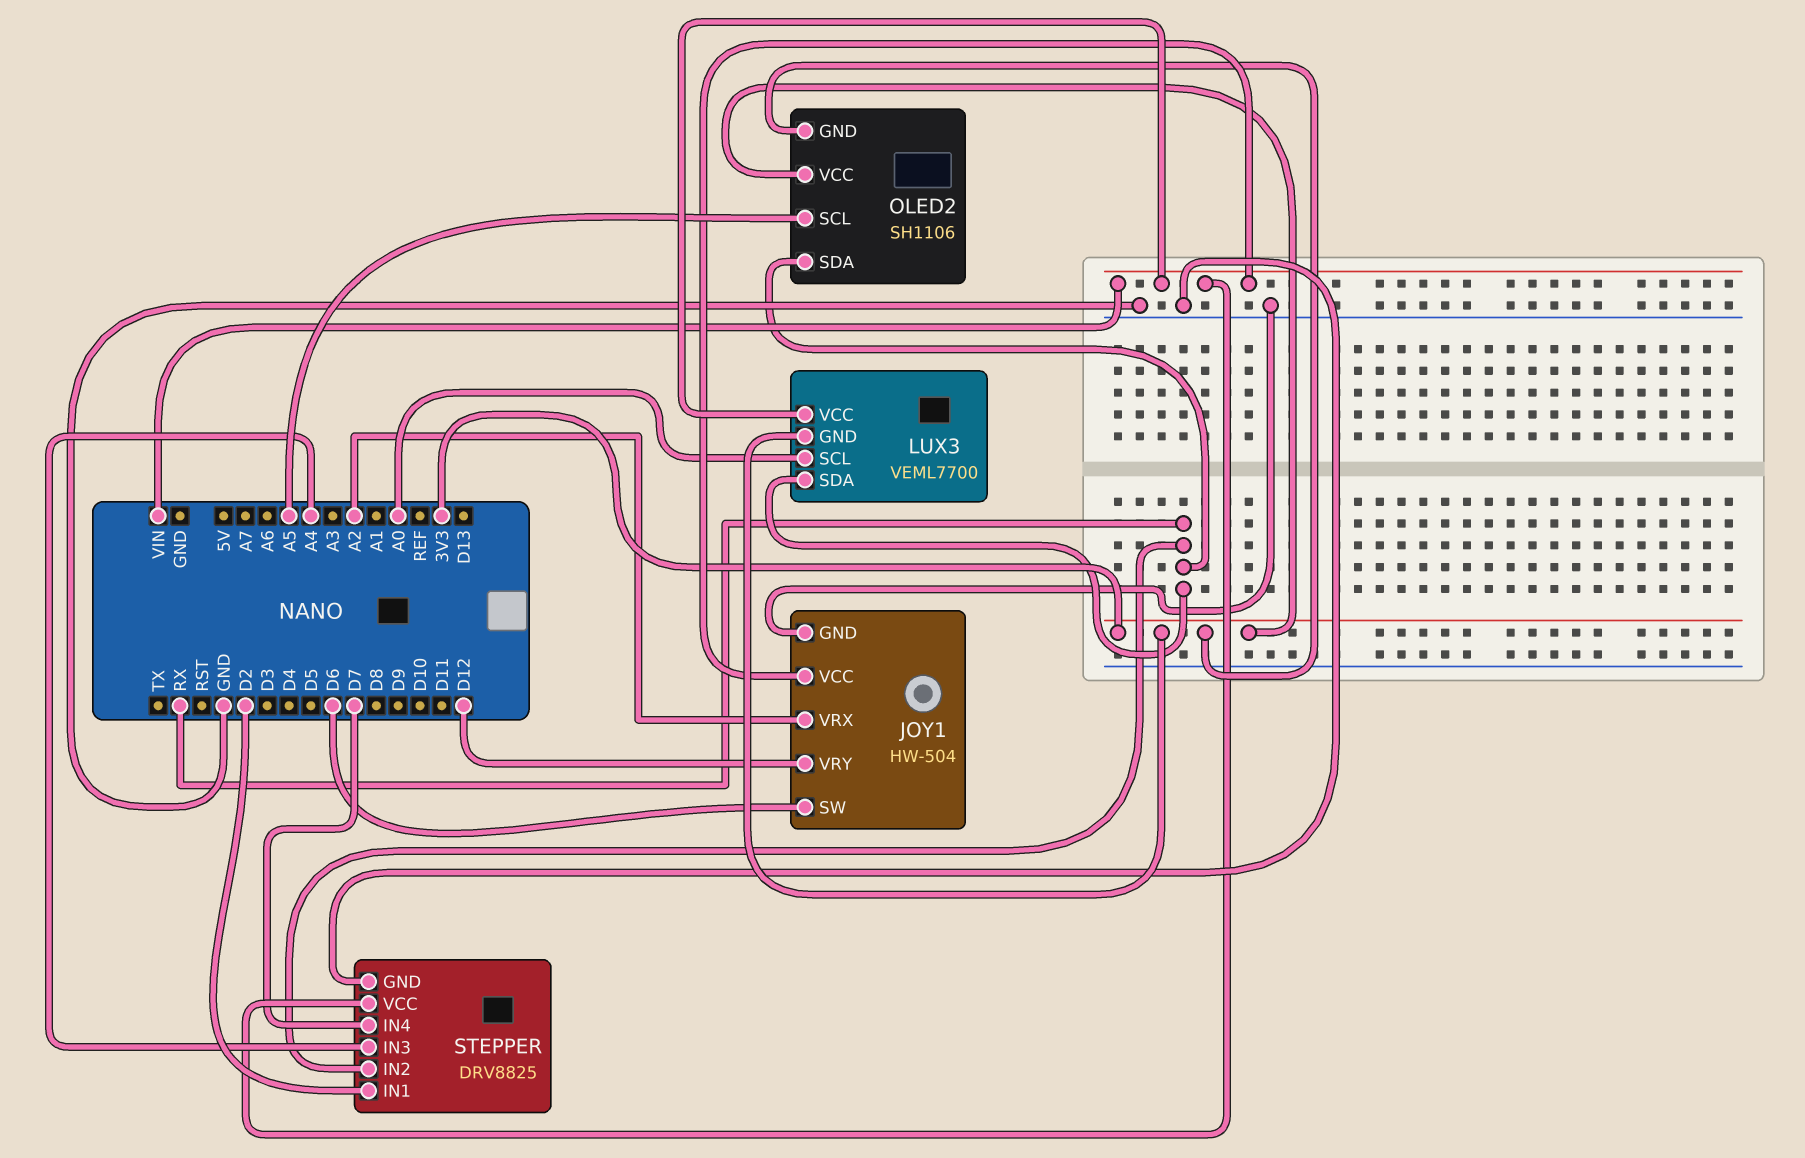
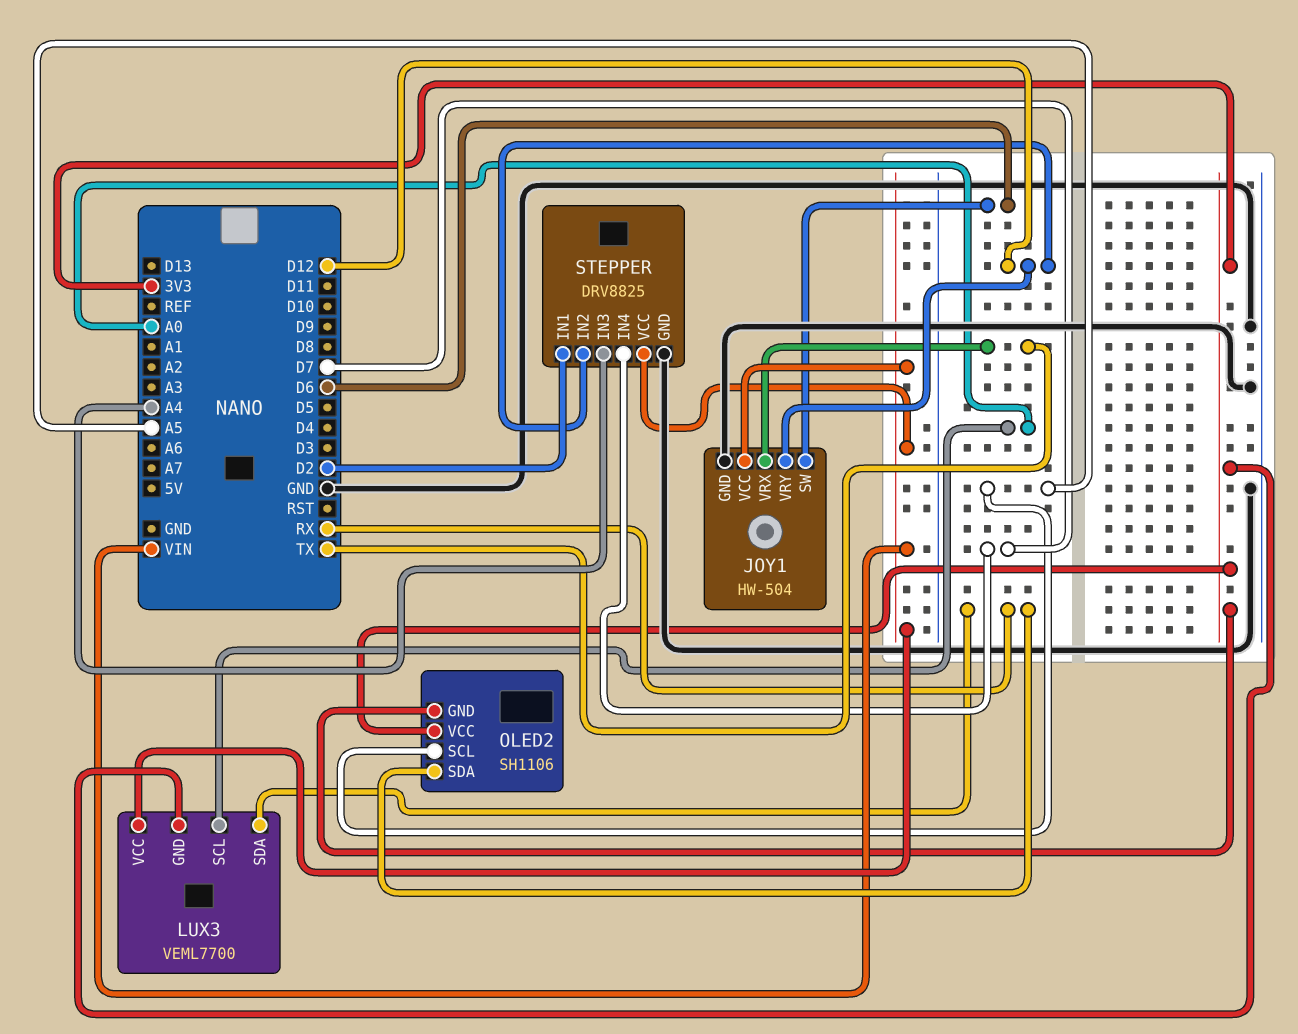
JOY1 pin VRX: A2 -> TX
STEPPER pin IN2: RX -> D12

